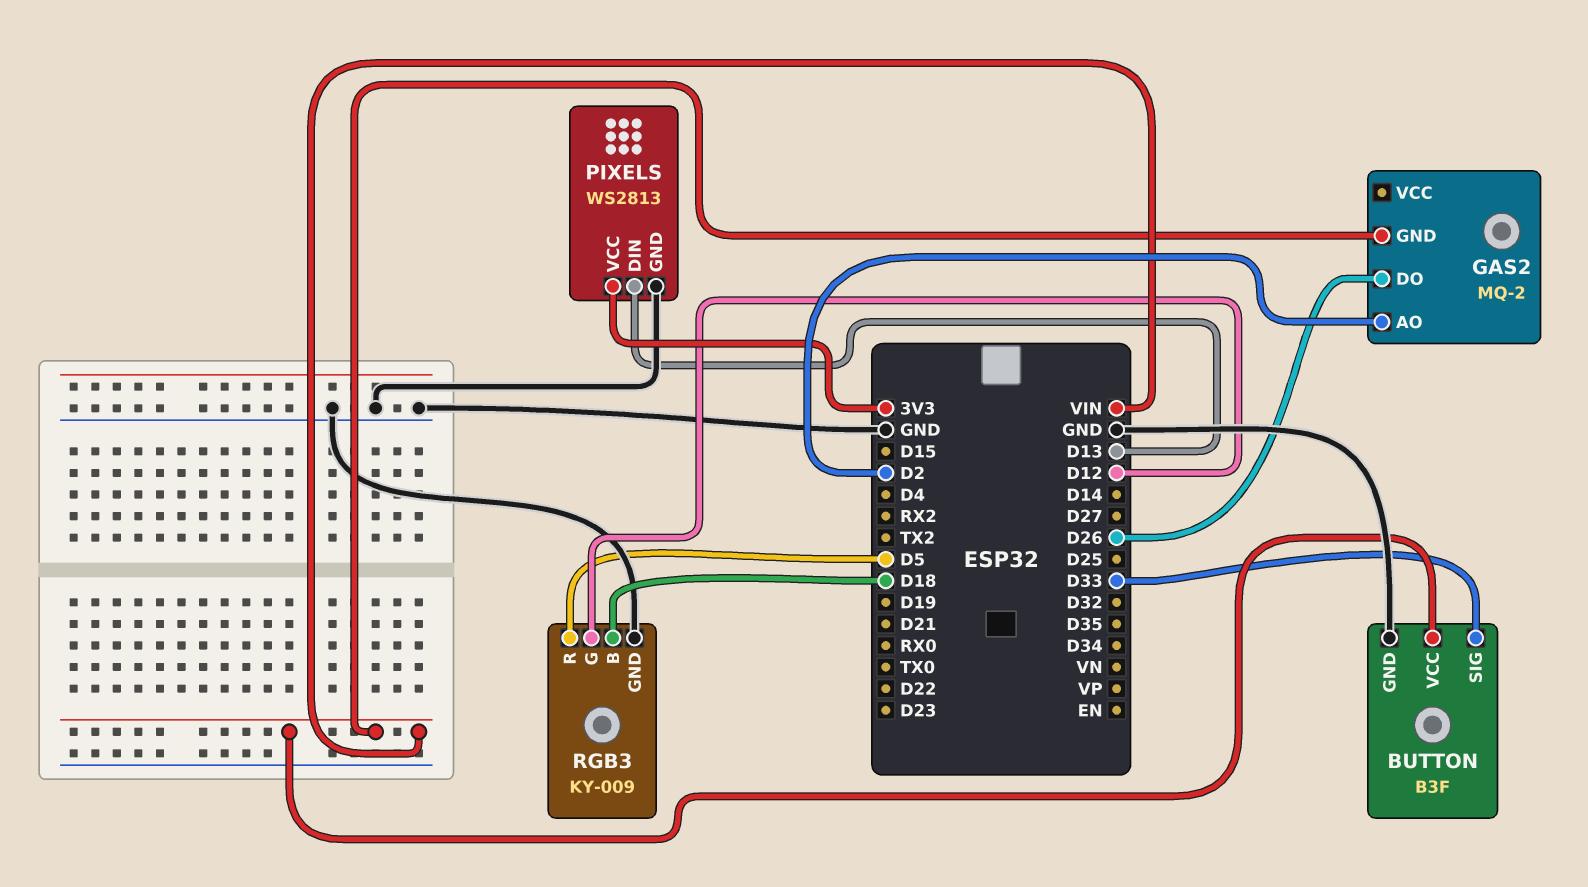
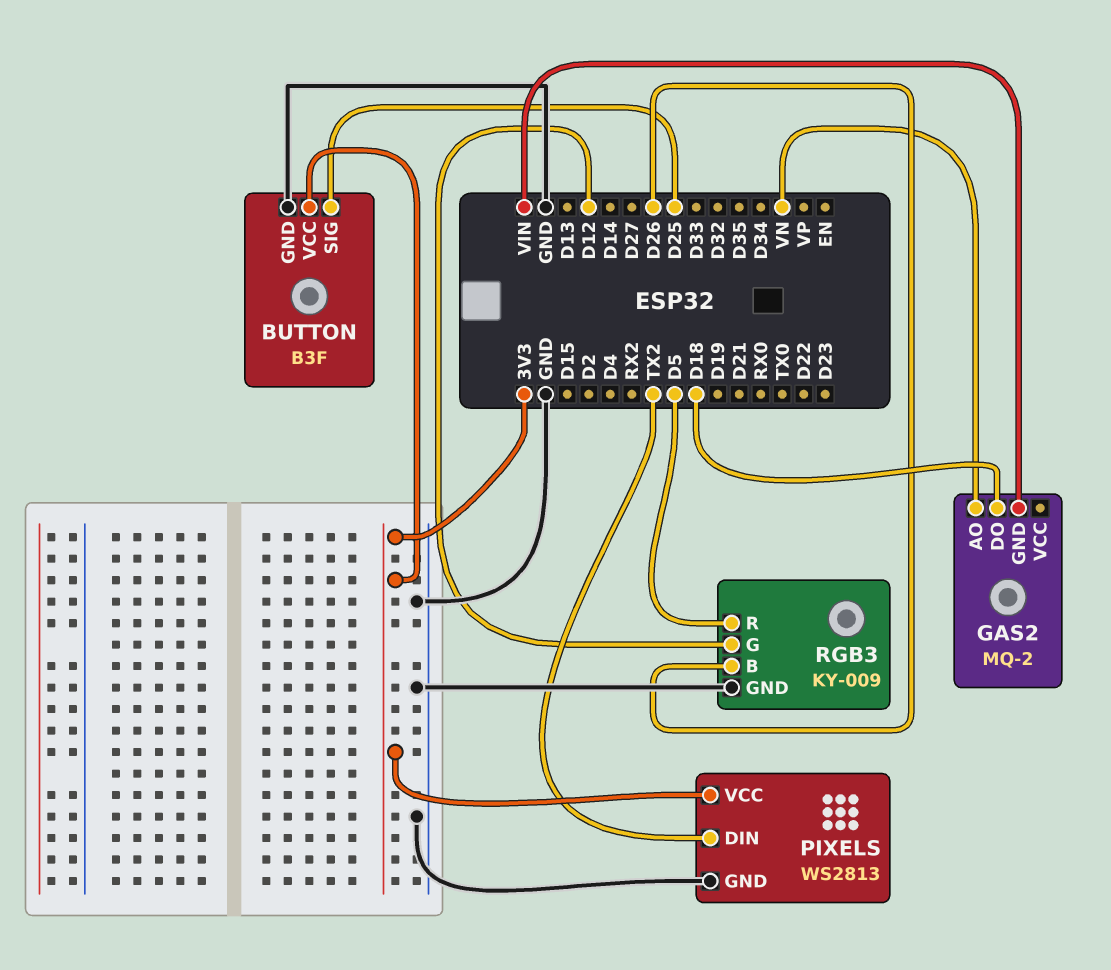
BUTTON pin SIG: D33 -> D25
BUTTON pin VCC: VIN -> 3V3
GAS2 pin AO: D2 -> VN
GAS2 pin DO: D26 -> D18
PIXELS pin DIN: D13 -> TX2
RGB3 pin B: D18 -> D26

